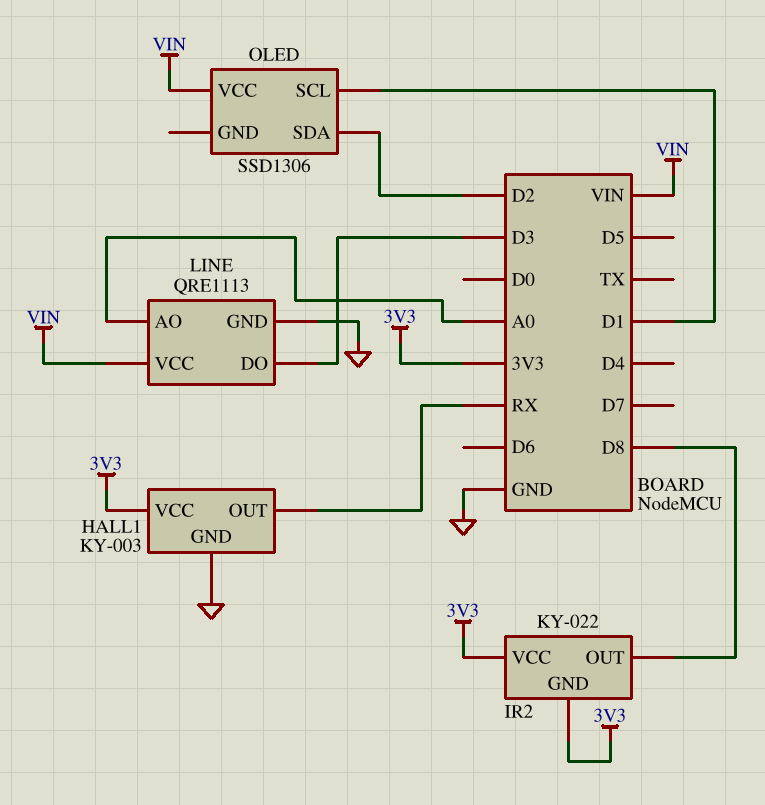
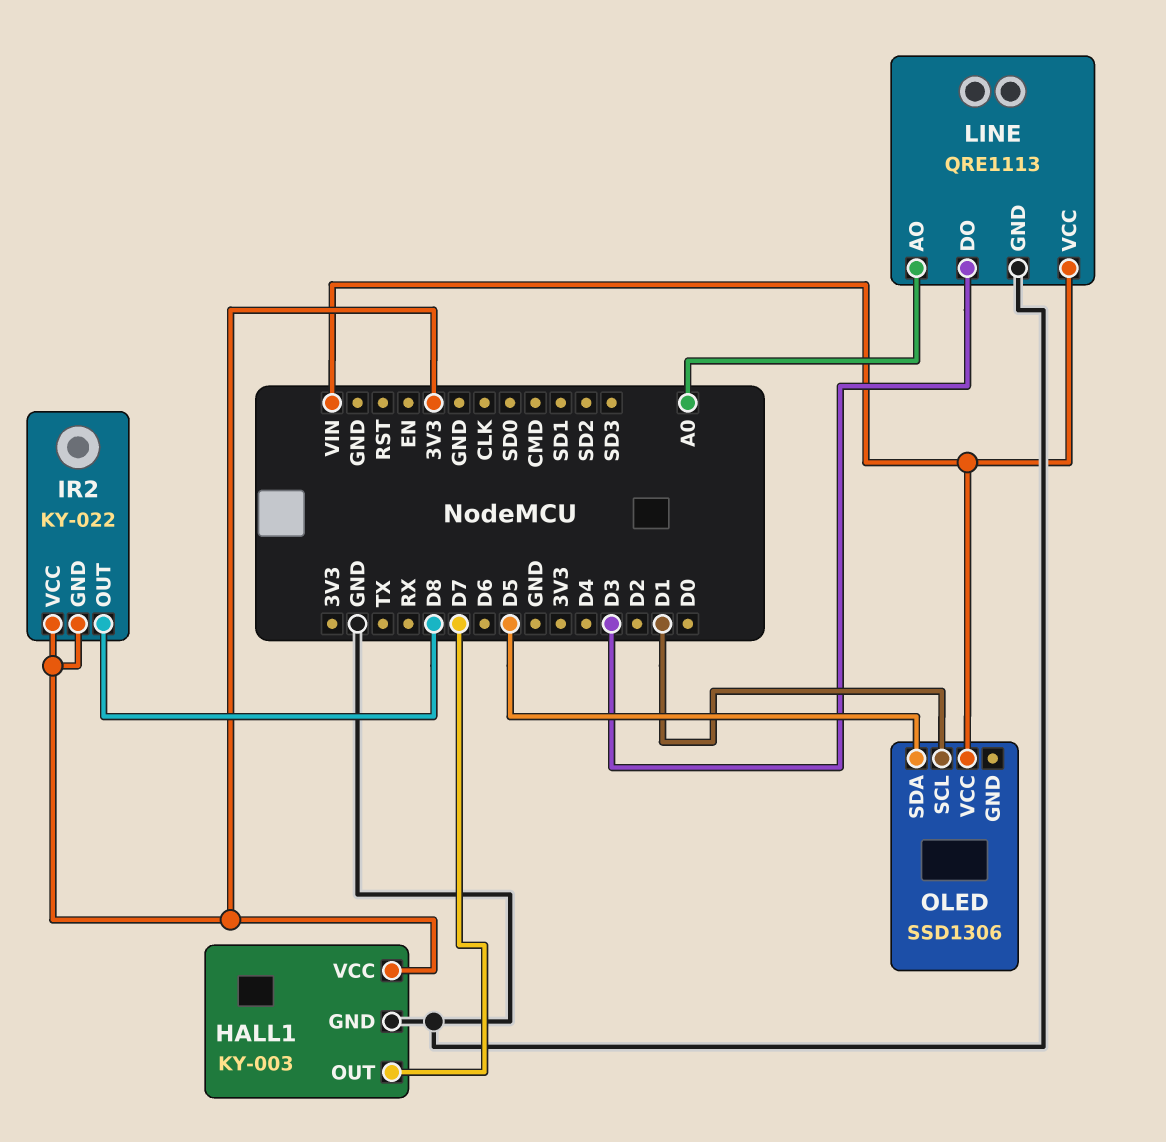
HALL1 pin OUT: RX -> D7
OLED pin SDA: D2 -> D5

